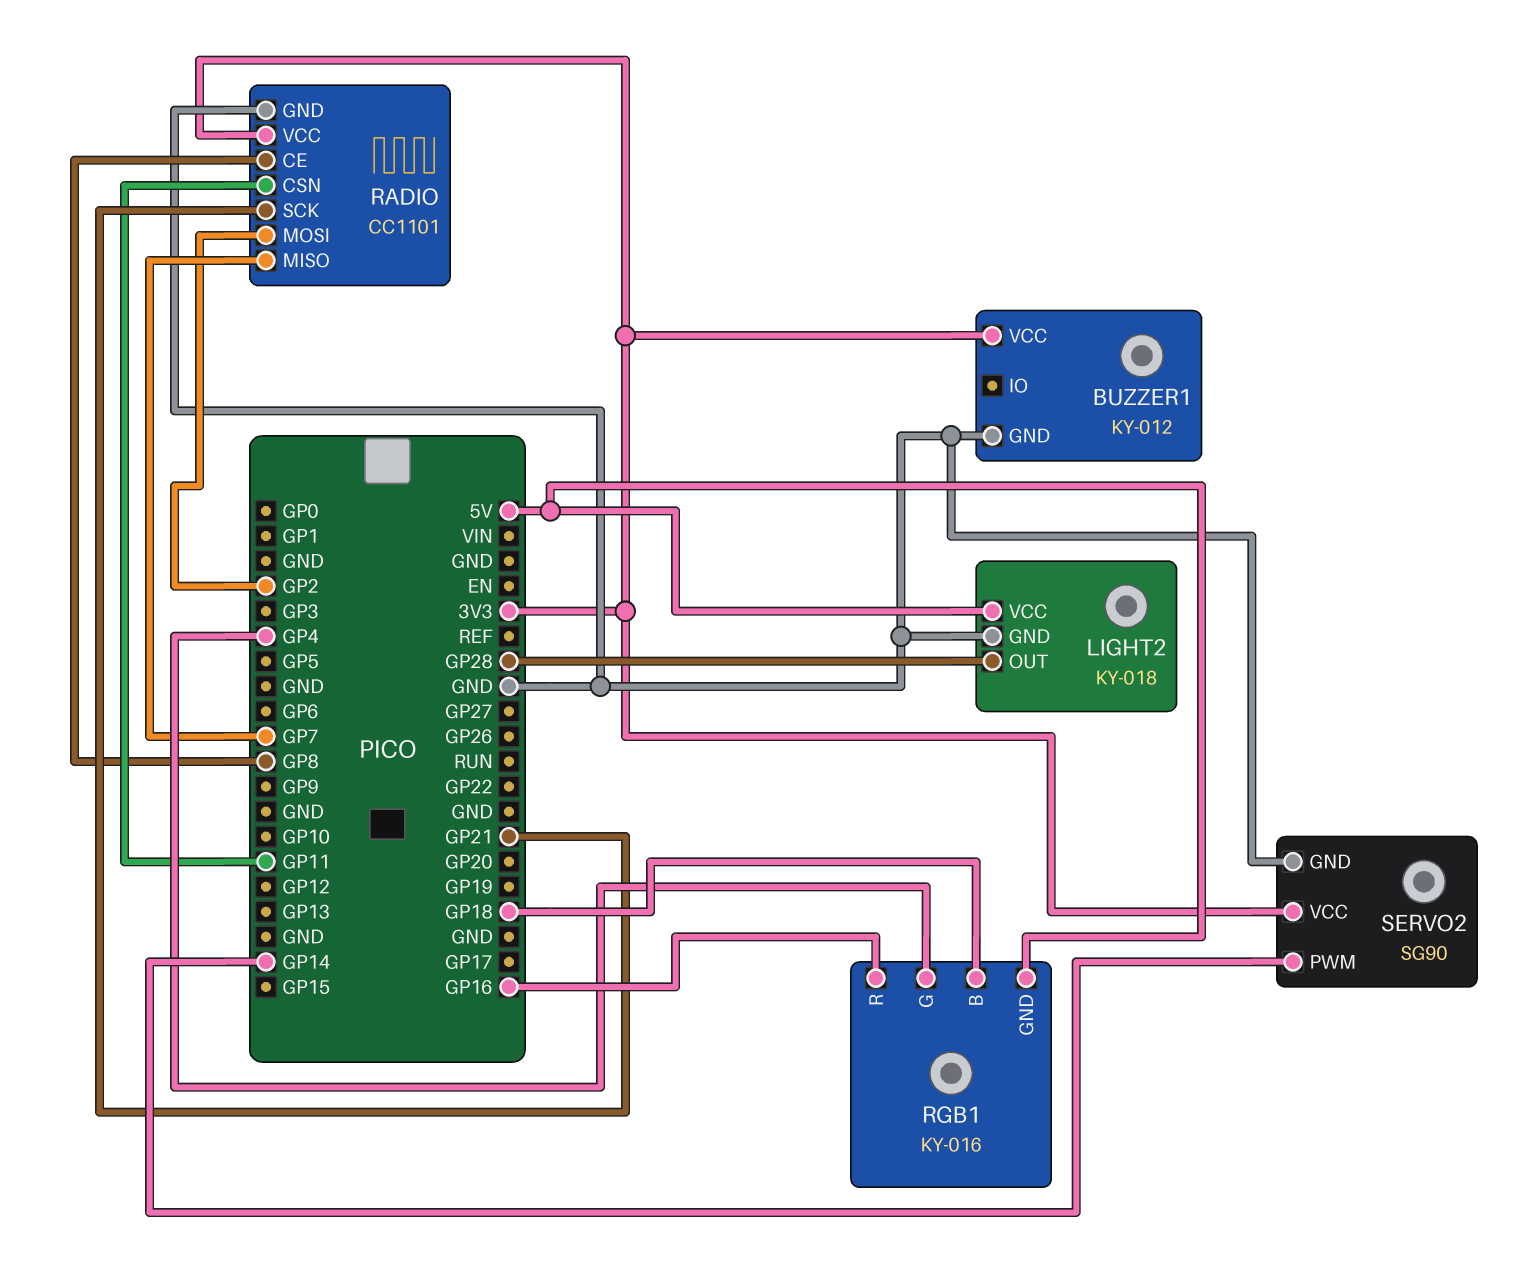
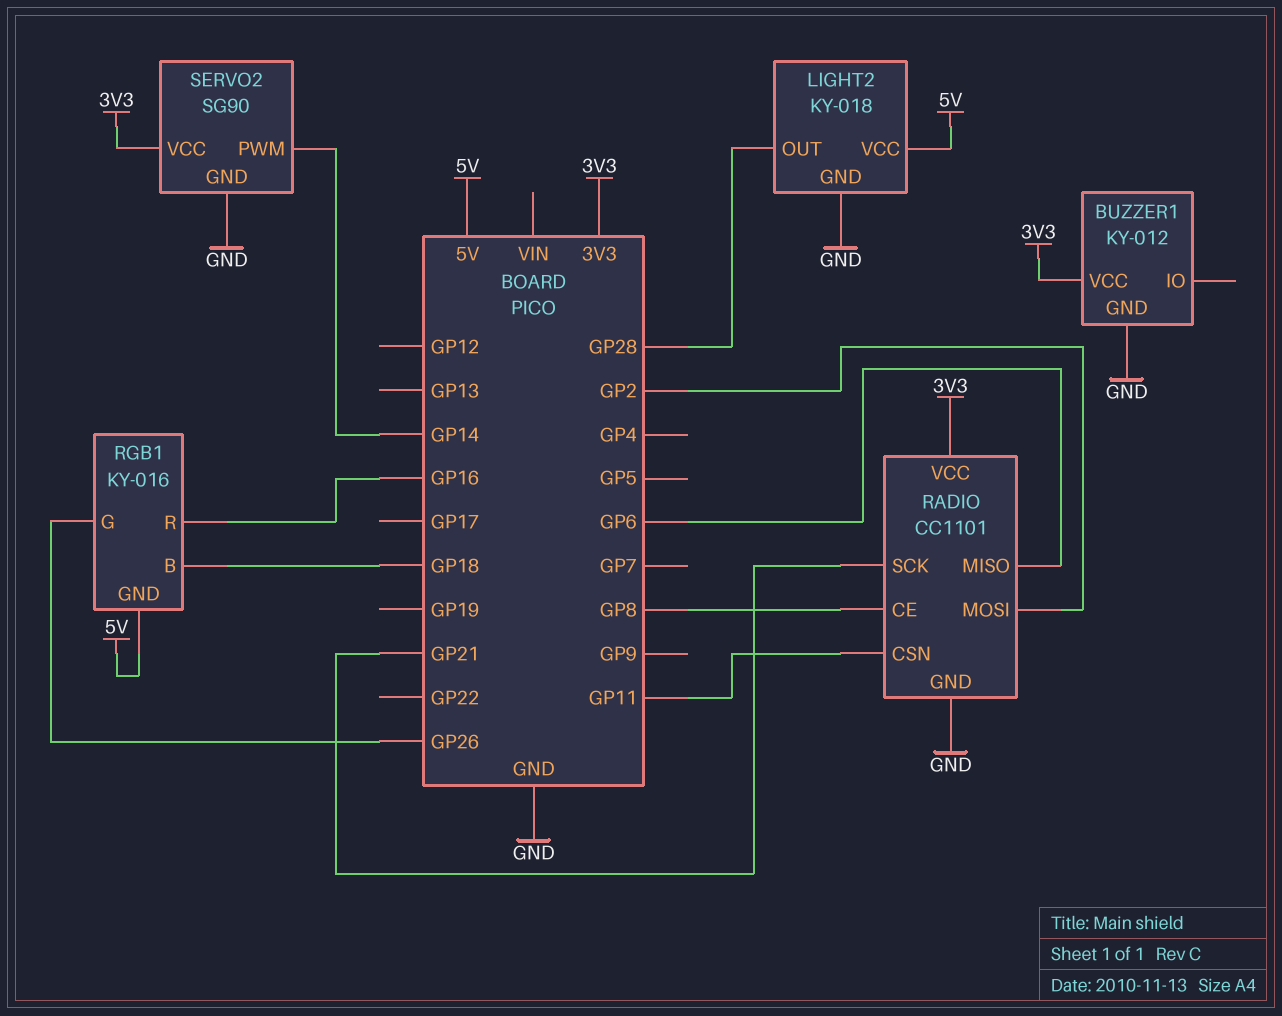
RADIO pin MISO: GP7 -> GP6
RGB1 pin G: GP4 -> GP26

